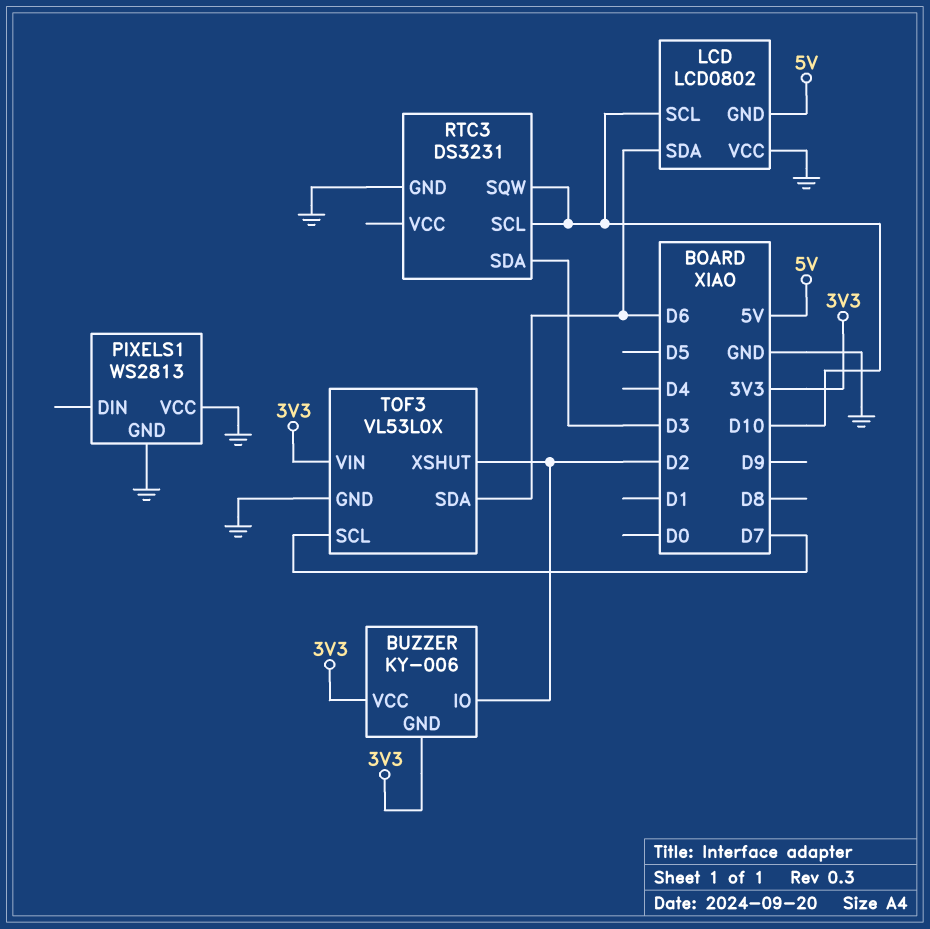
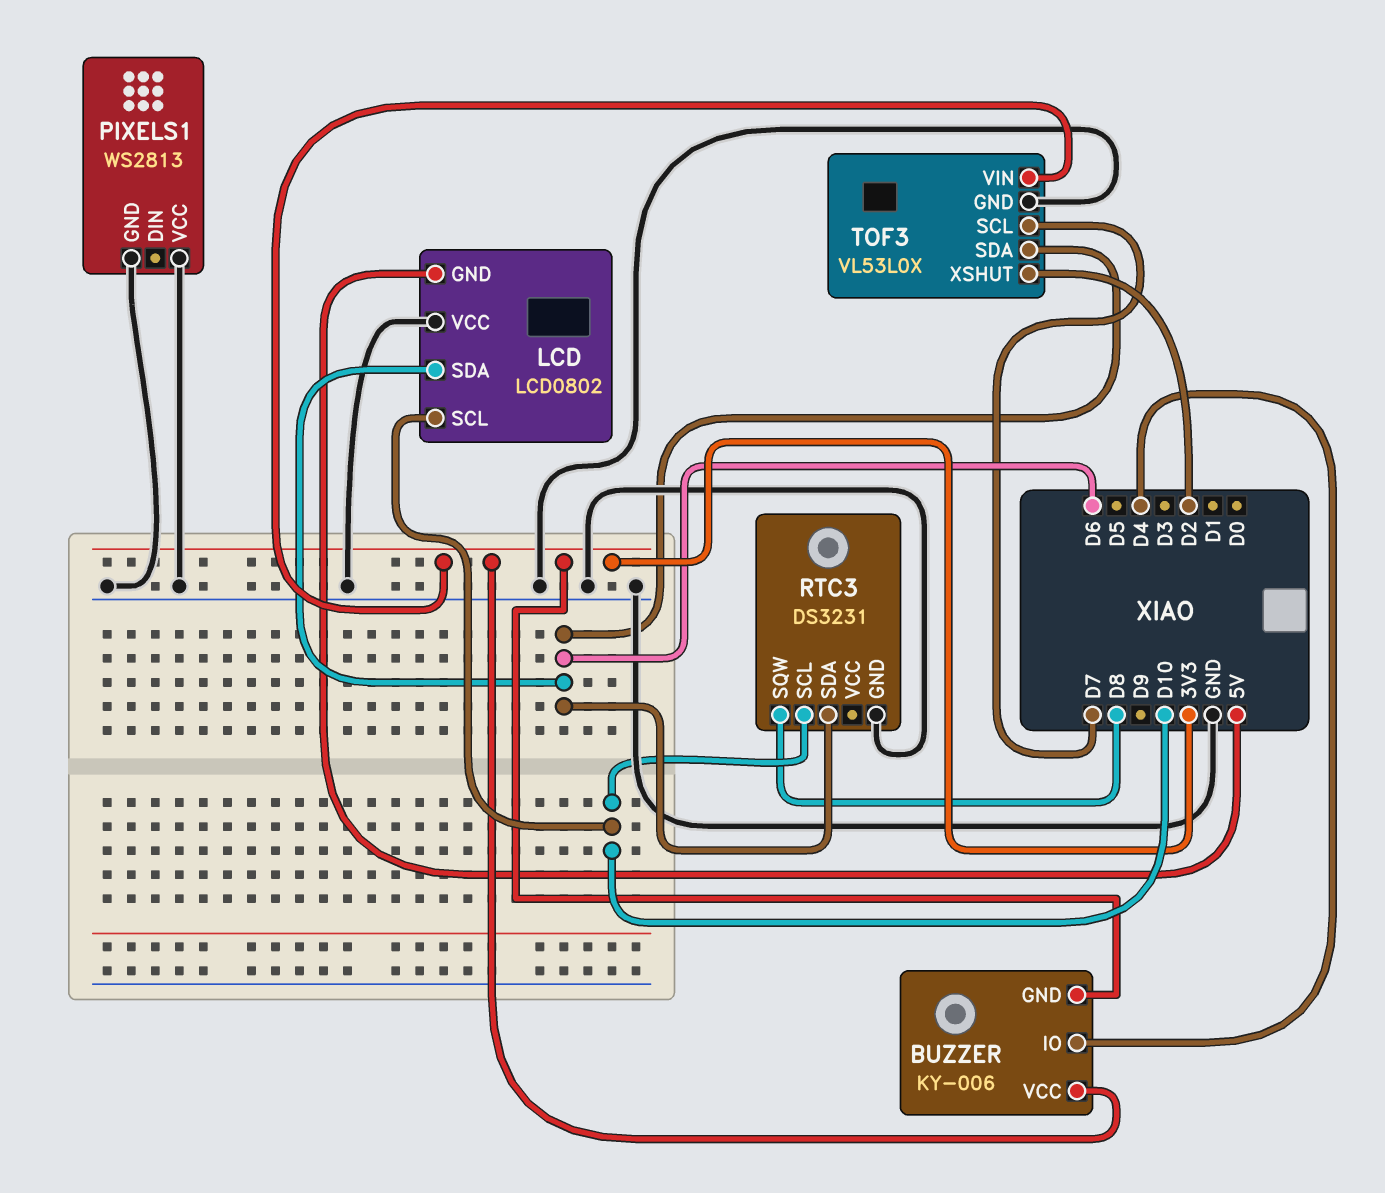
BUZZER pin IO: D2 -> D4
RTC3 pin SDA: D3 -> D6
RTC3 pin SQW: D10 -> D8

